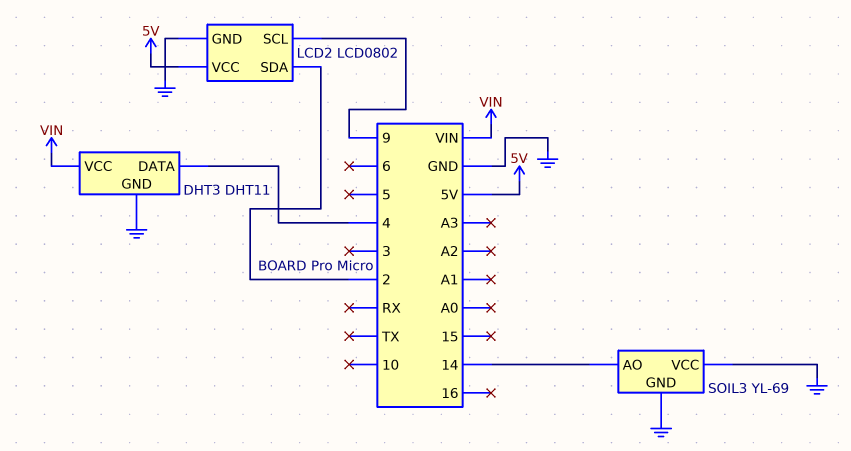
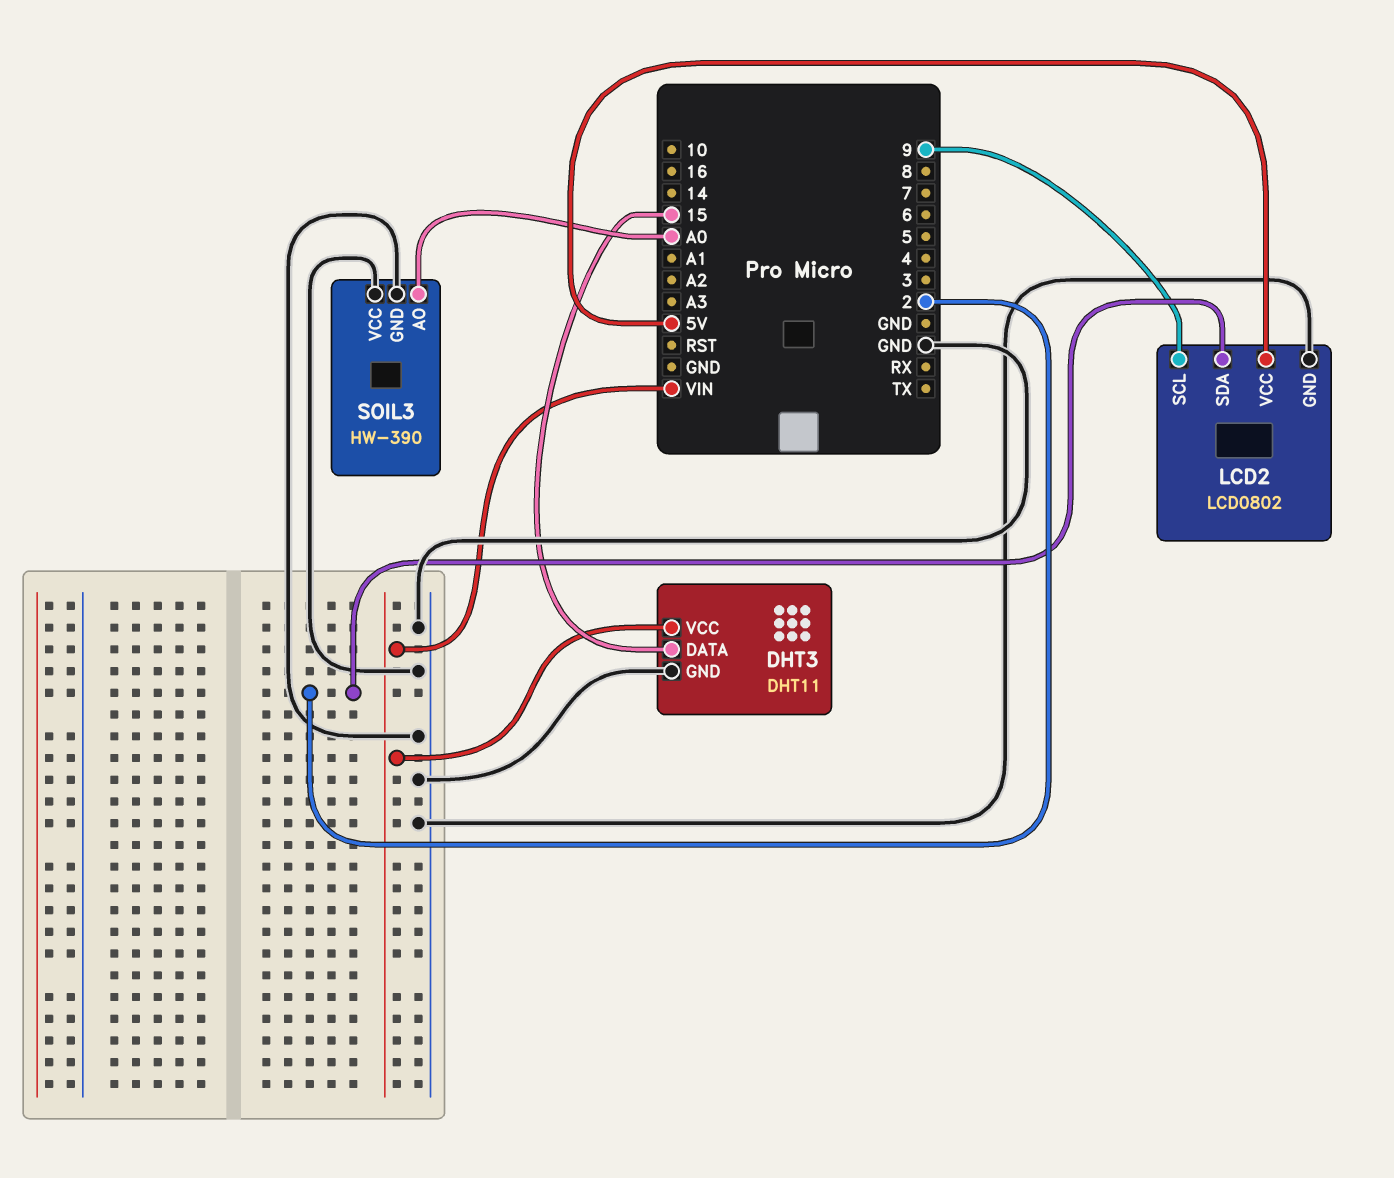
DHT3 pin DATA: 4 -> 15
SOIL3: YL-69 -> HW-390
SOIL3 pin AO: 14 -> A0

